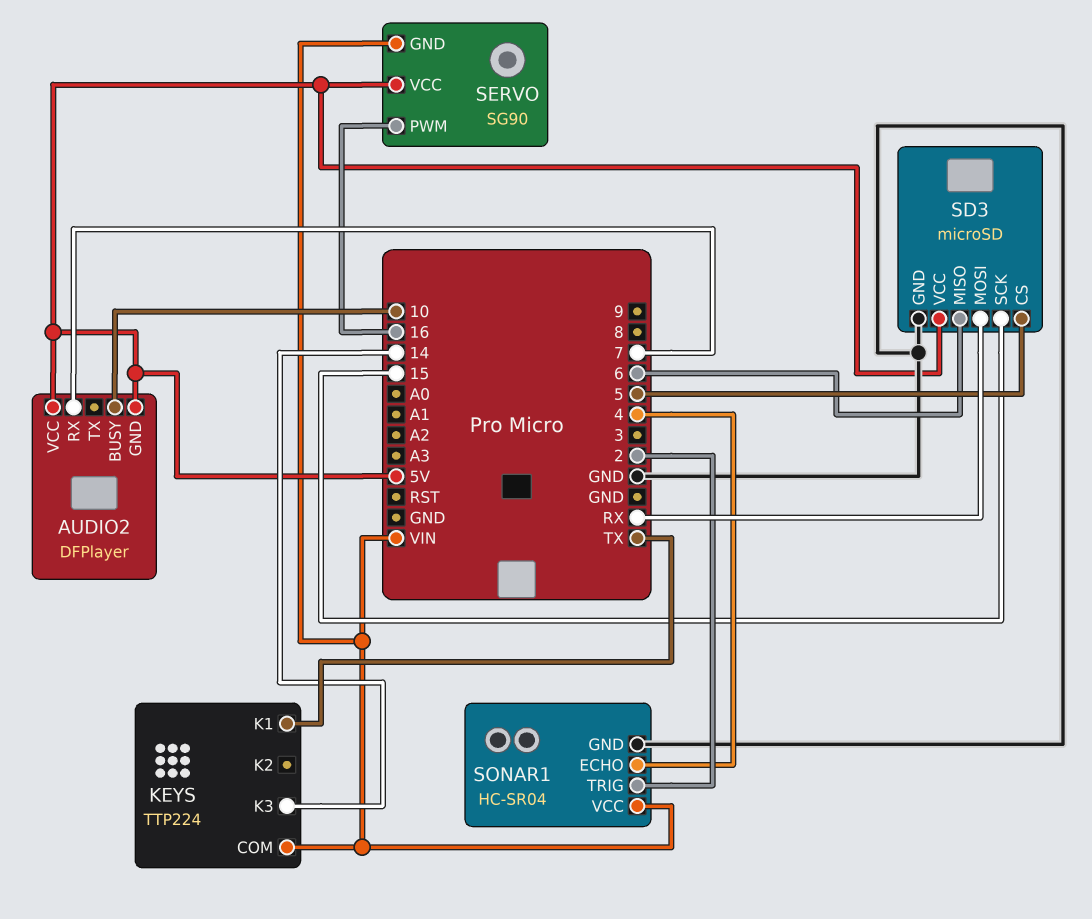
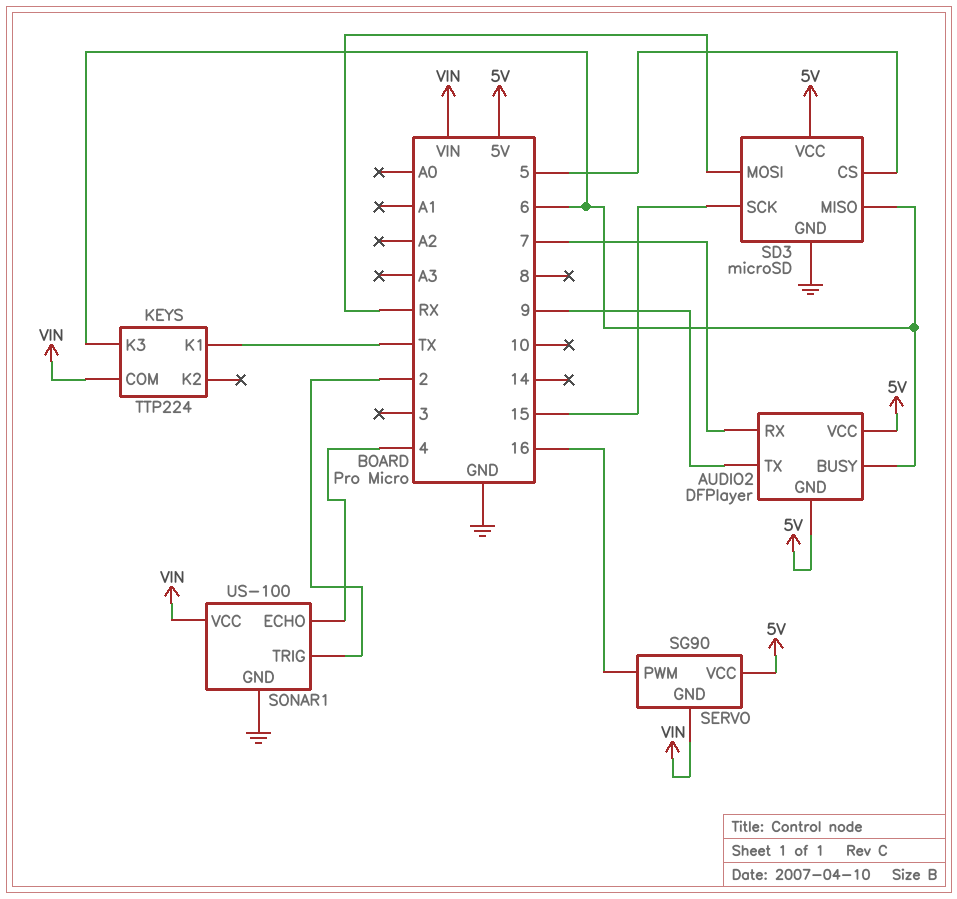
AUDIO2 pin BUSY: 10 -> 6
AUDIO2 pin TX: none -> 9
KEYS pin K3: 14 -> 6
SONAR1: HC-SR04 -> US-100

